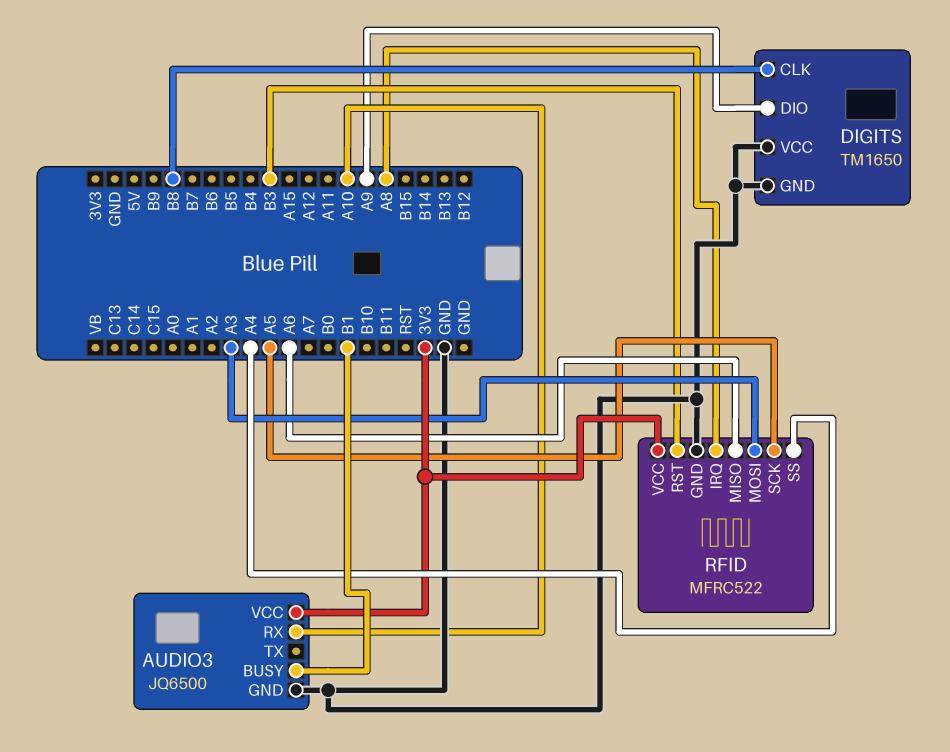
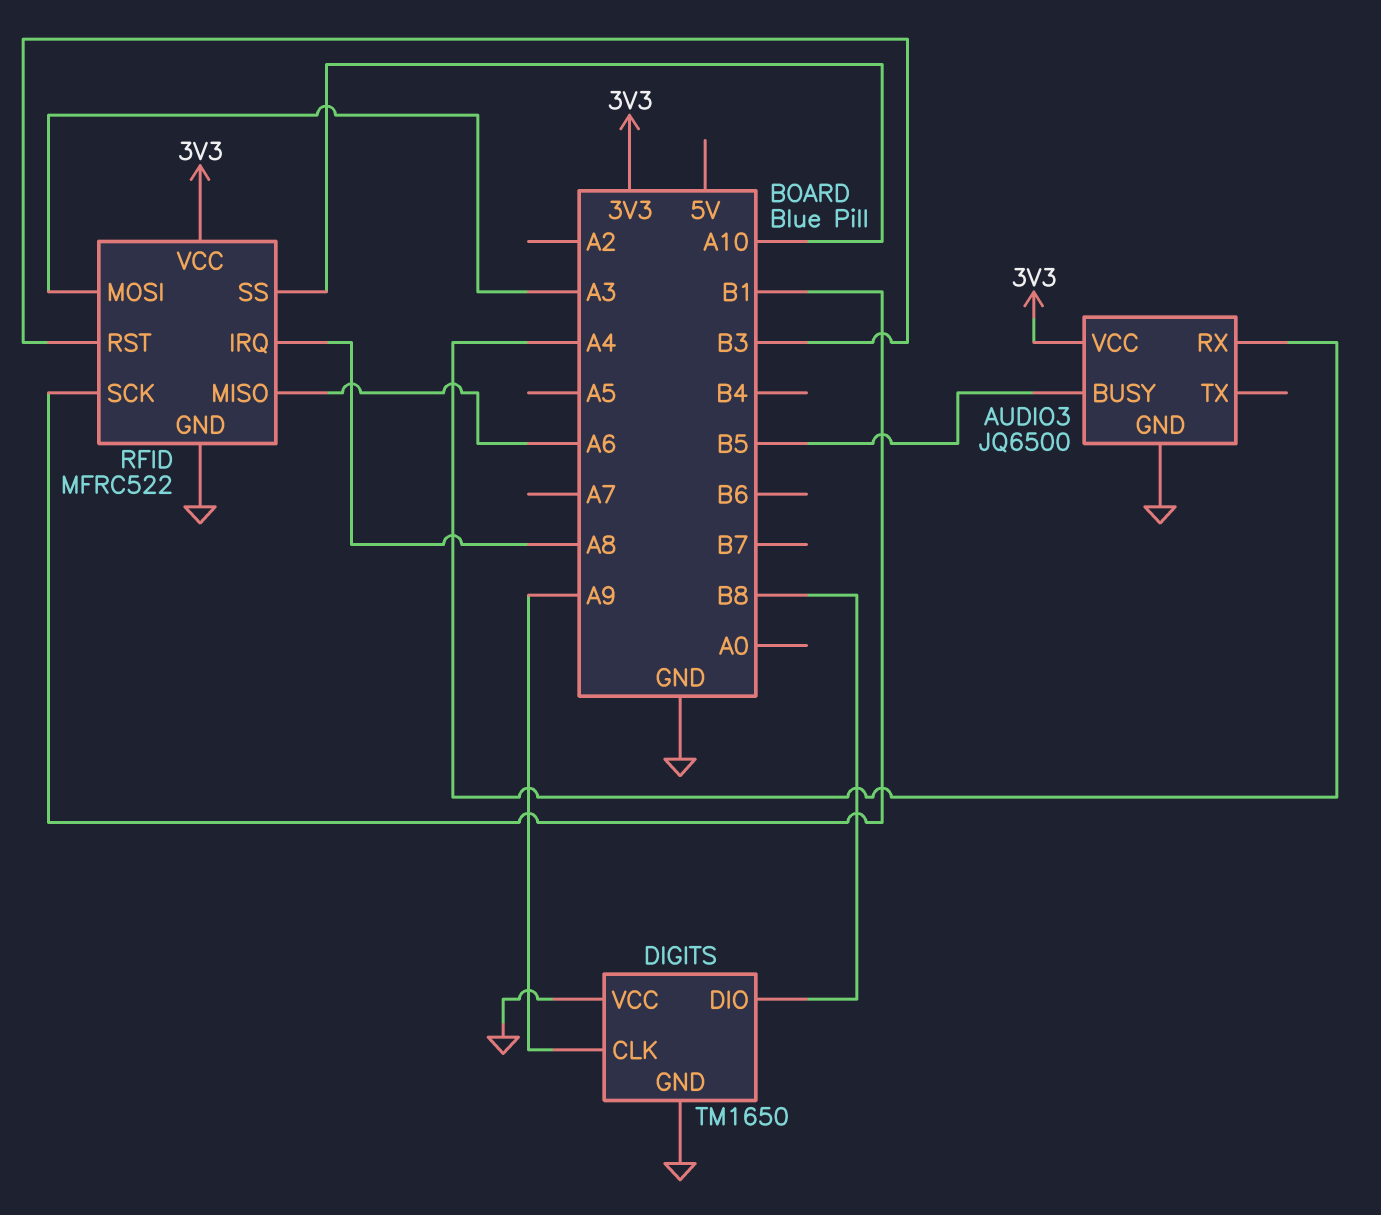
AUDIO3 pin BUSY: B1 -> B5
AUDIO3 pin RX: A10 -> A4
DIGITS pin CLK: B8 -> A9
DIGITS pin DIO: A9 -> B8
RFID pin SCK: A5 -> B1
RFID pin SS: A4 -> A10

